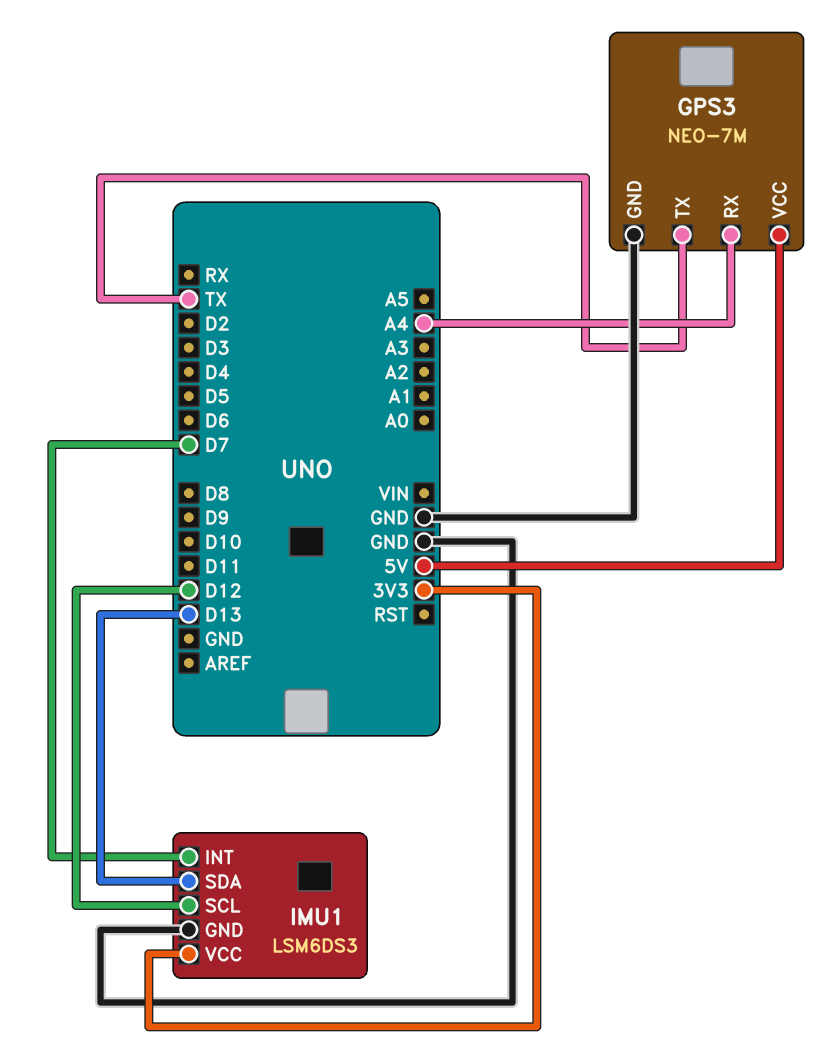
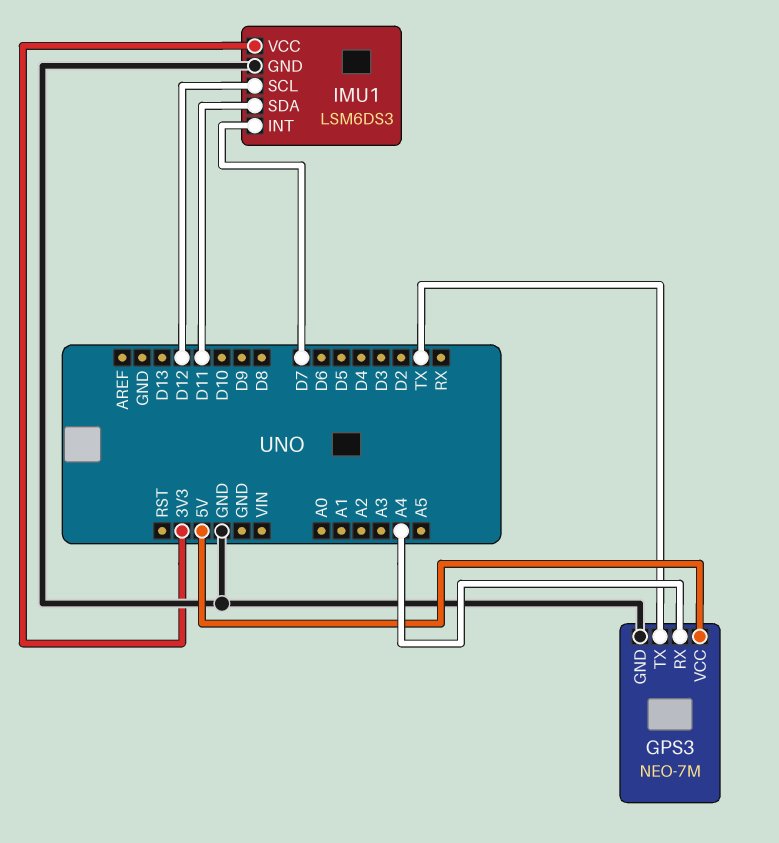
IMU1 pin SDA: D13 -> D11

